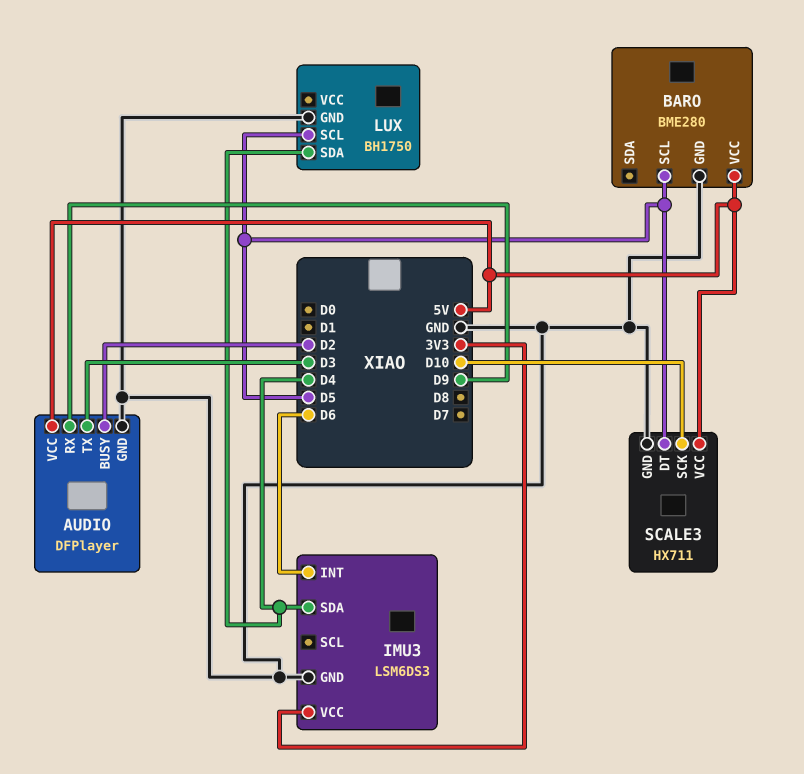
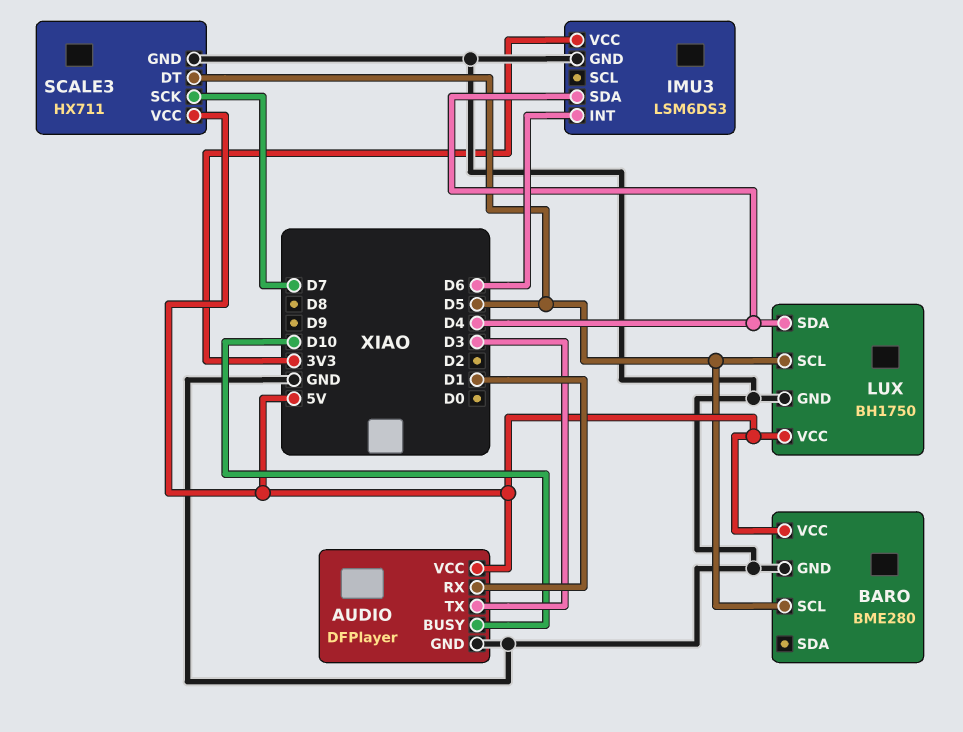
AUDIO pin BUSY: D2 -> D10
AUDIO pin RX: D9 -> D1
LUX pin VCC: none -> 5V
SCALE3 pin SCK: D10 -> D7

